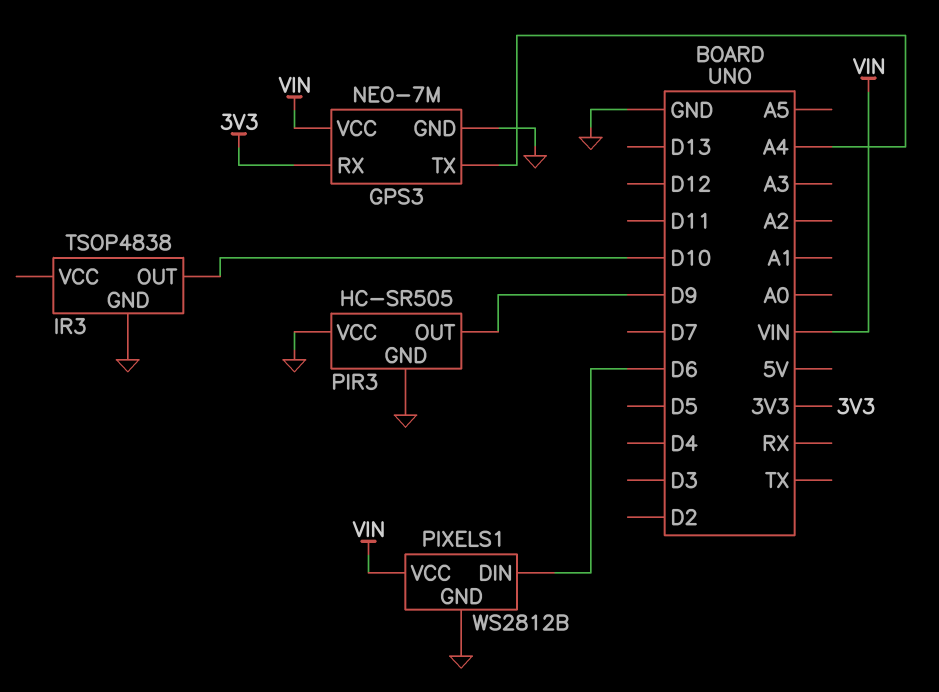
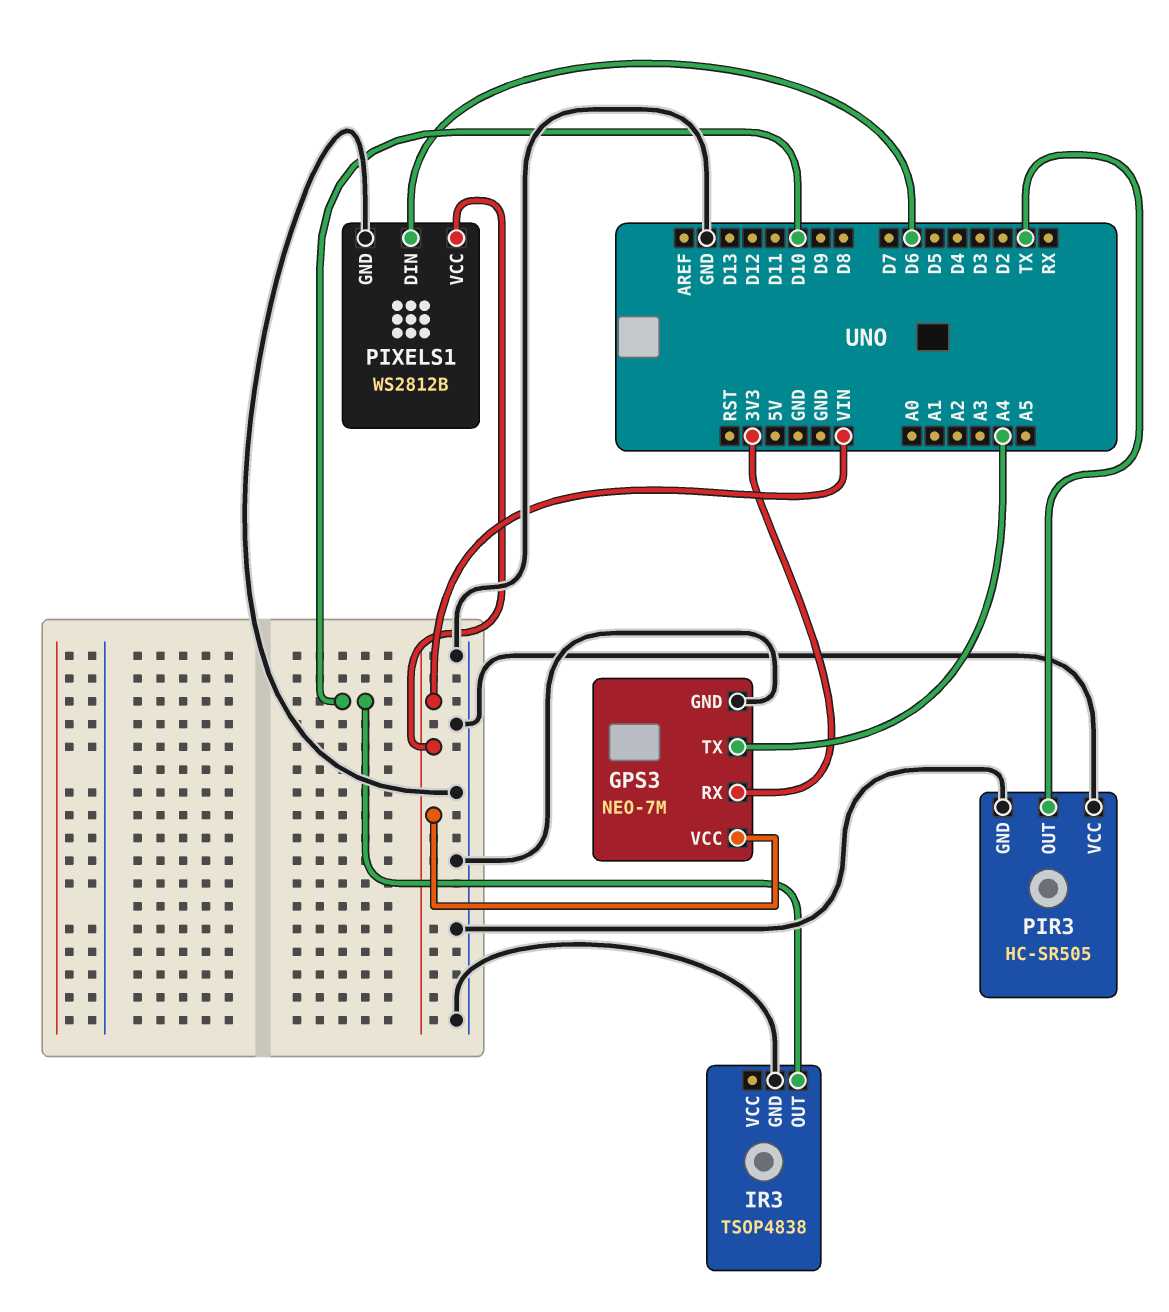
PIR3 pin OUT: D9 -> TX

